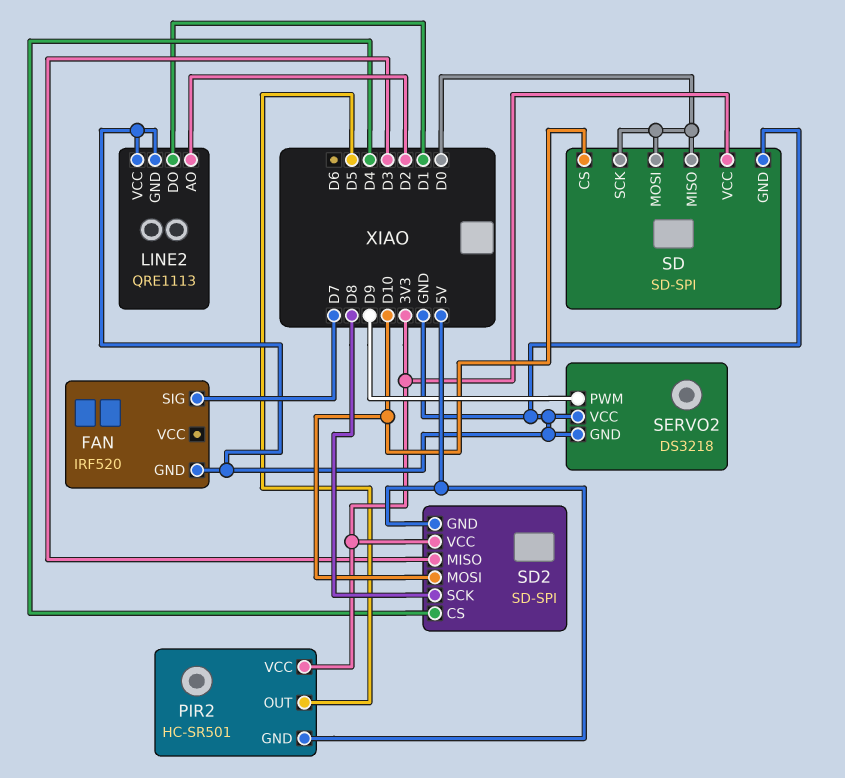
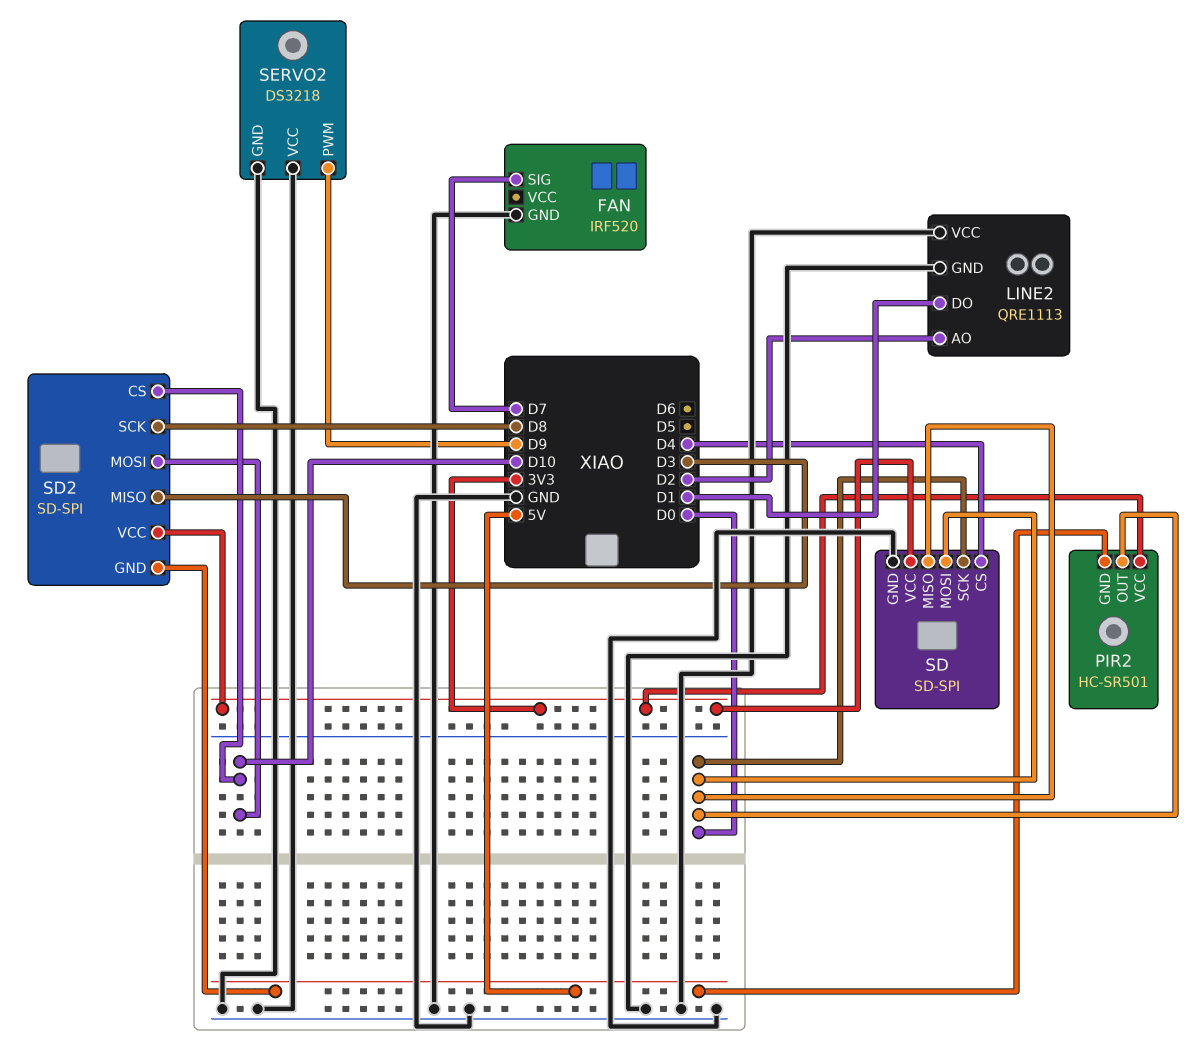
PIR2 pin OUT: D5 -> D0
SD pin CS: D10 -> D4
SD2 pin CS: D4 -> D10

